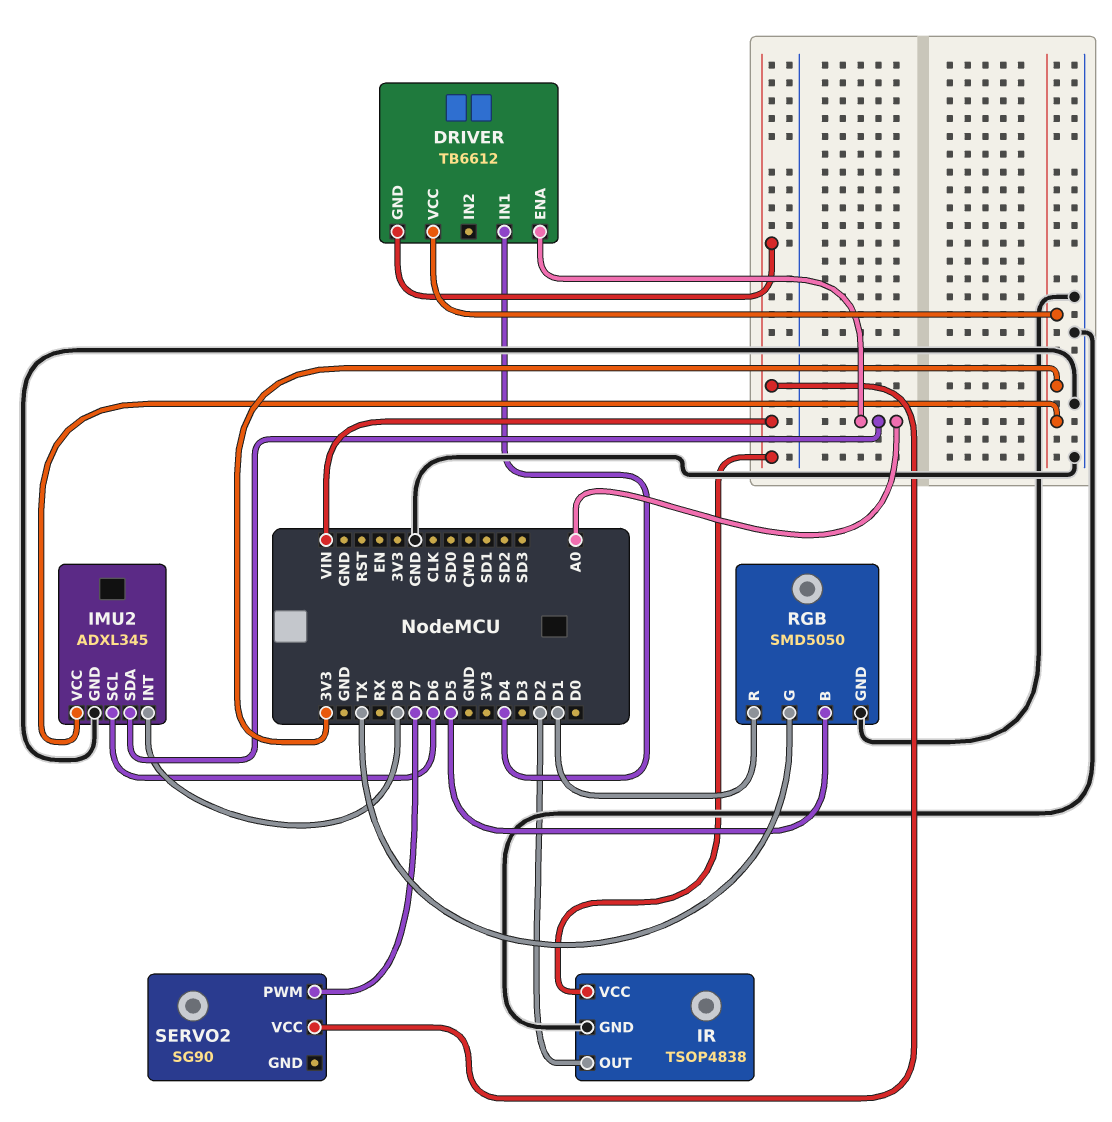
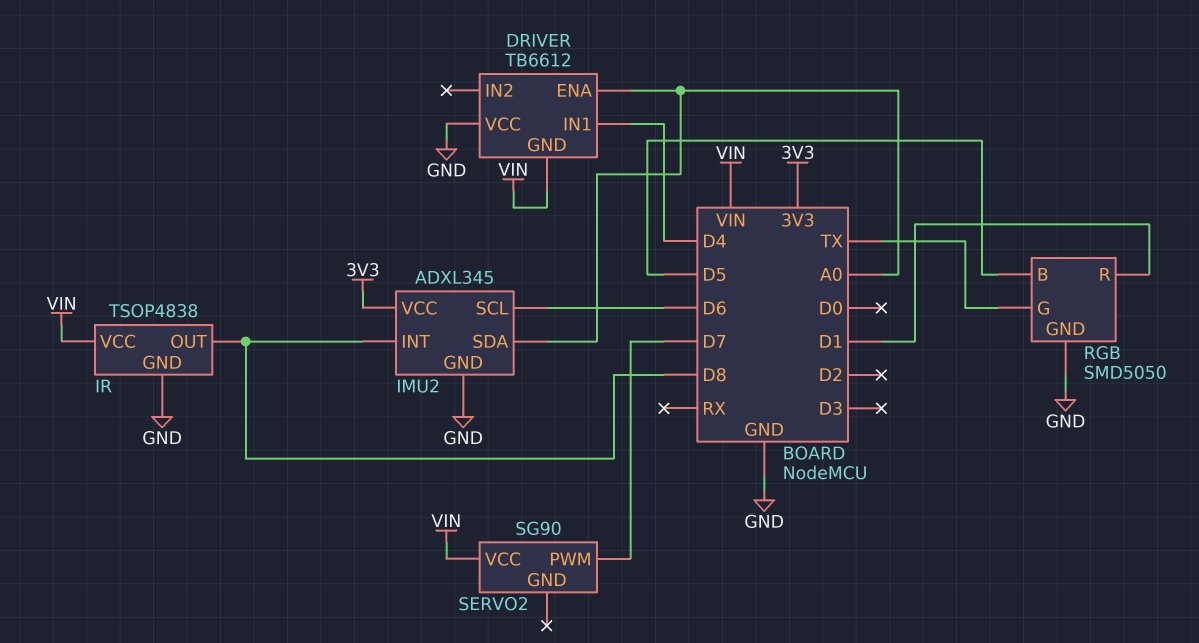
DRIVER pin VCC: 3V3 -> GND
IR pin OUT: D2 -> D8

